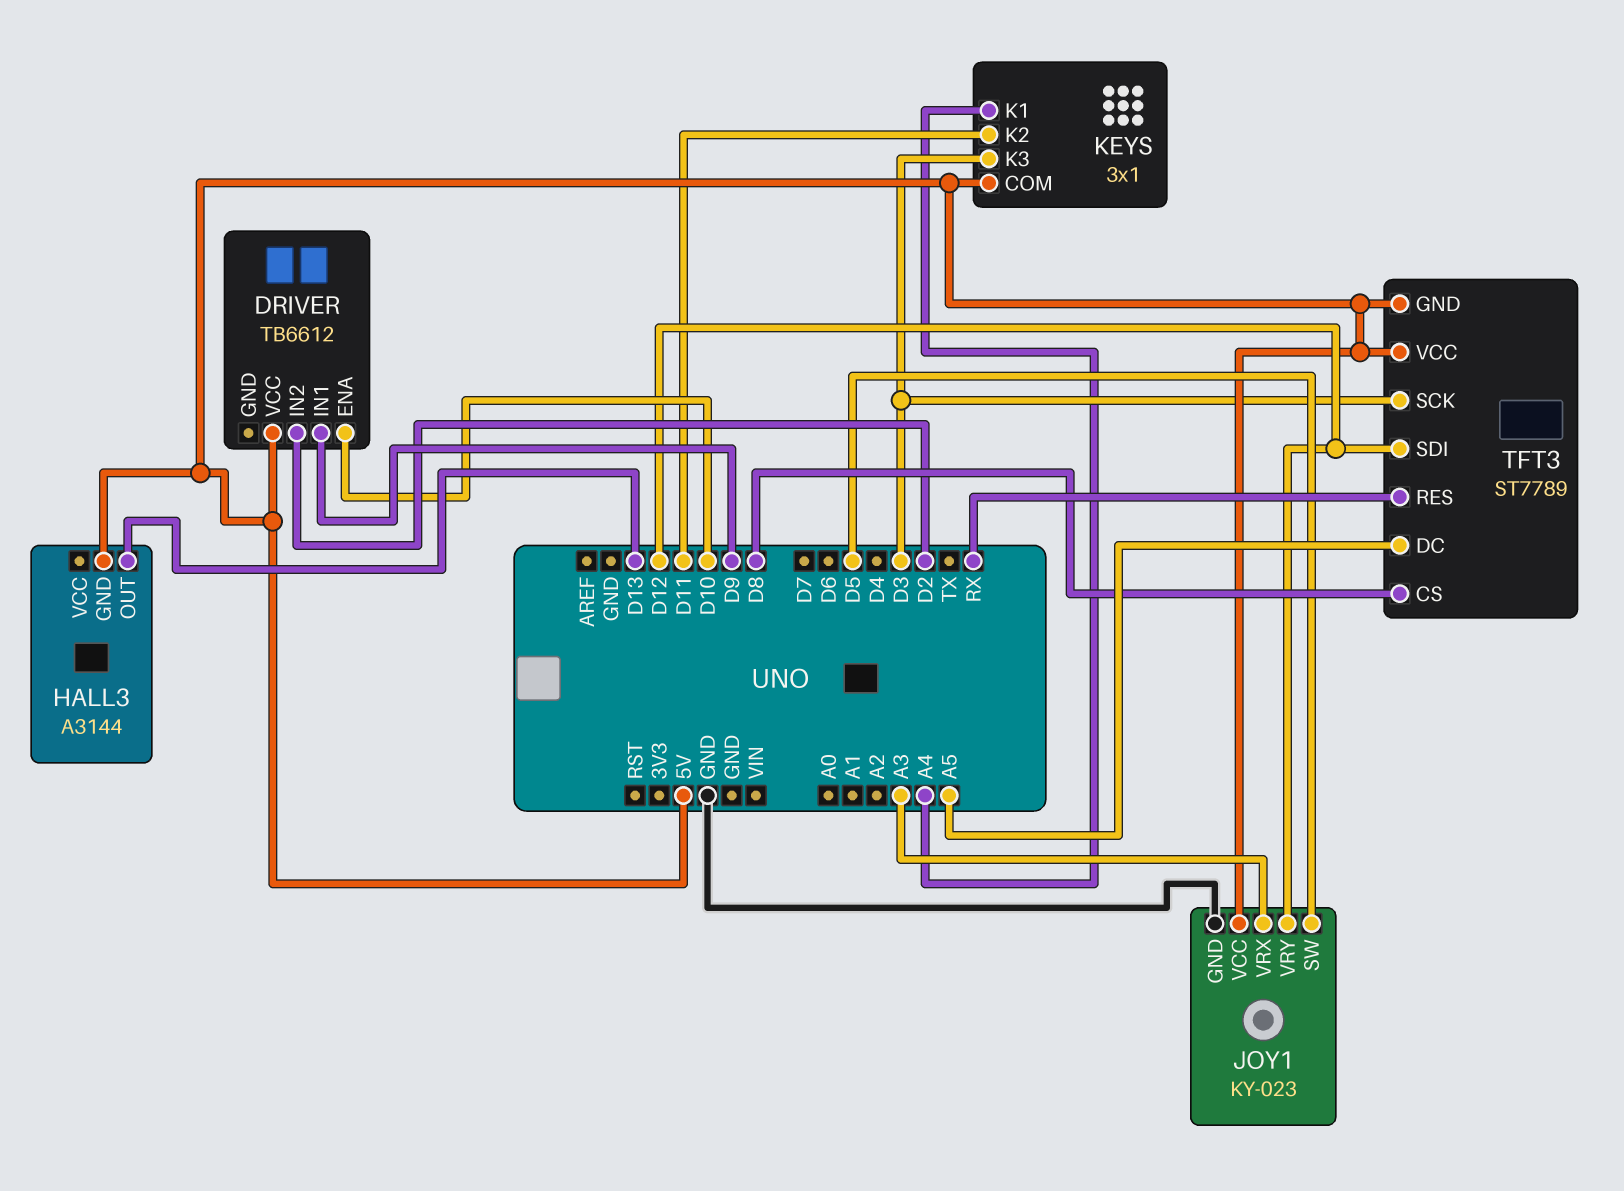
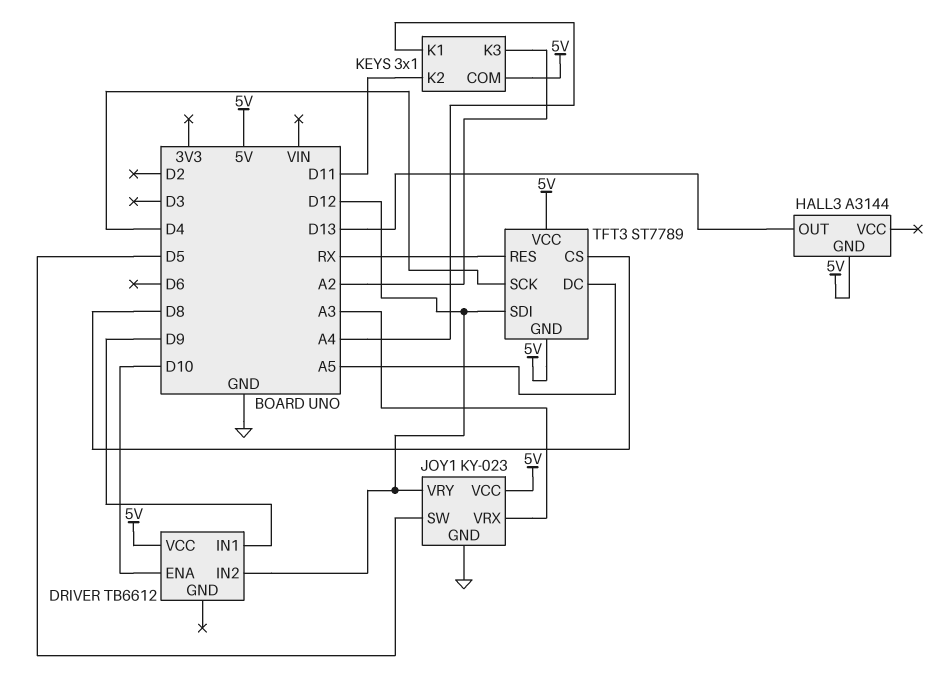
DRIVER pin IN2: D2 -> D12
KEYS pin K3: D3 -> A2
TFT3 pin SCK: D3 -> D4

